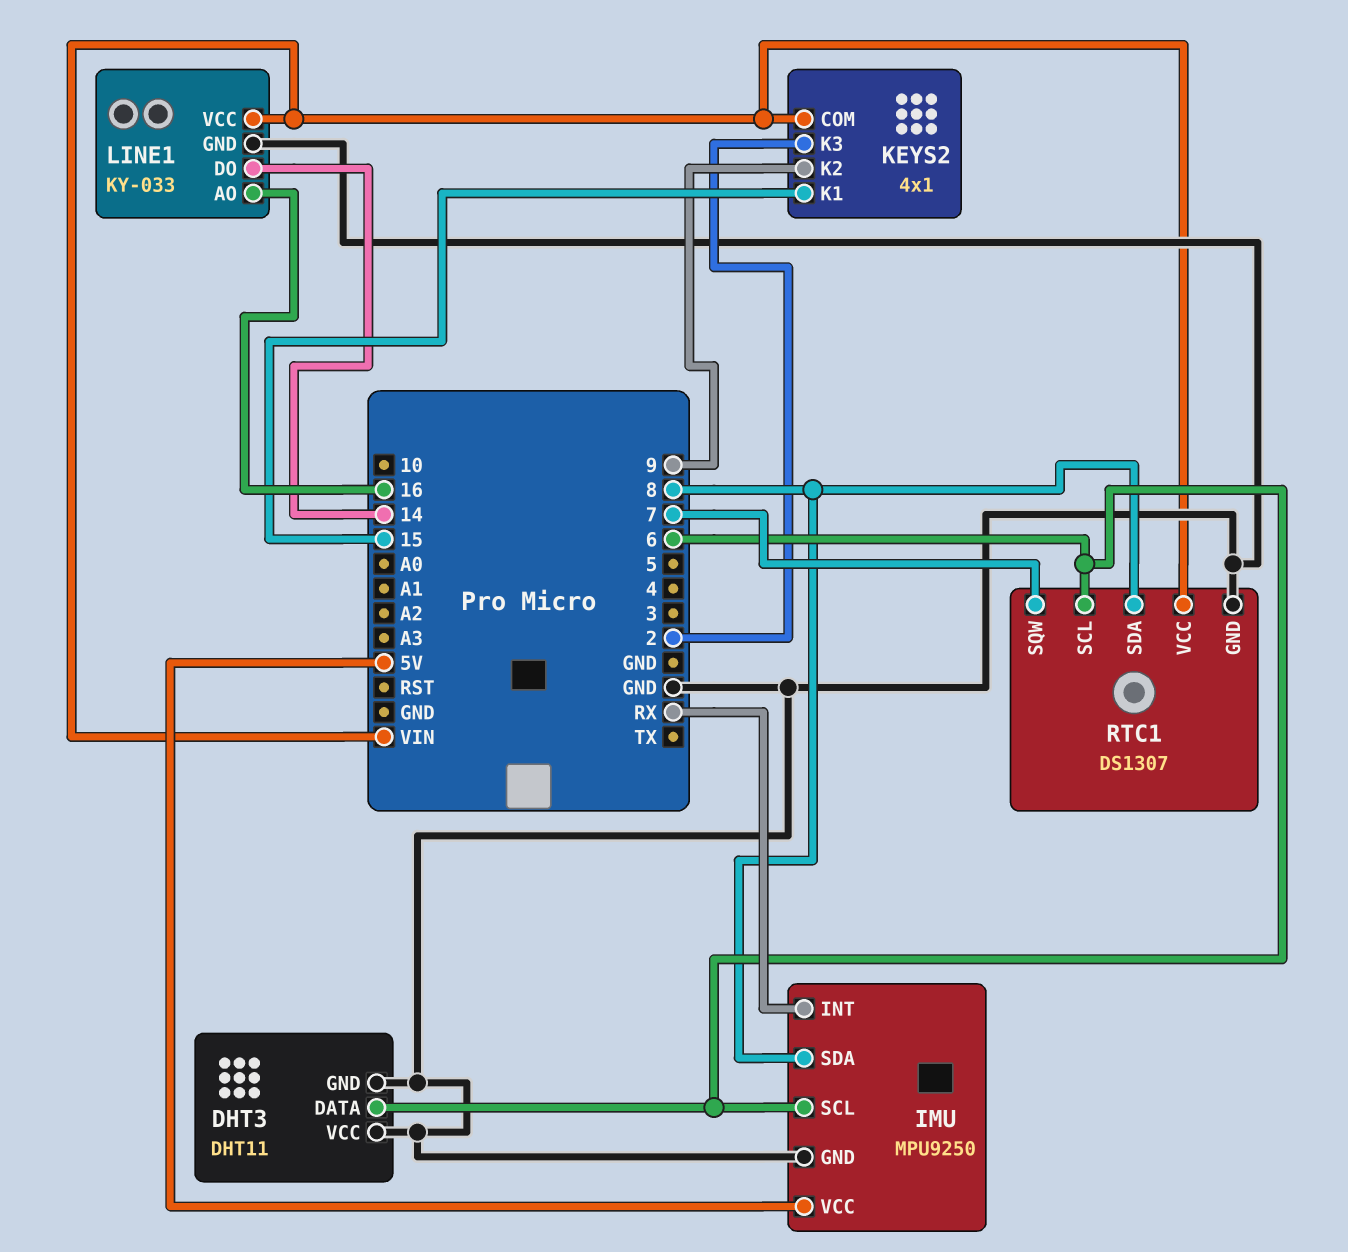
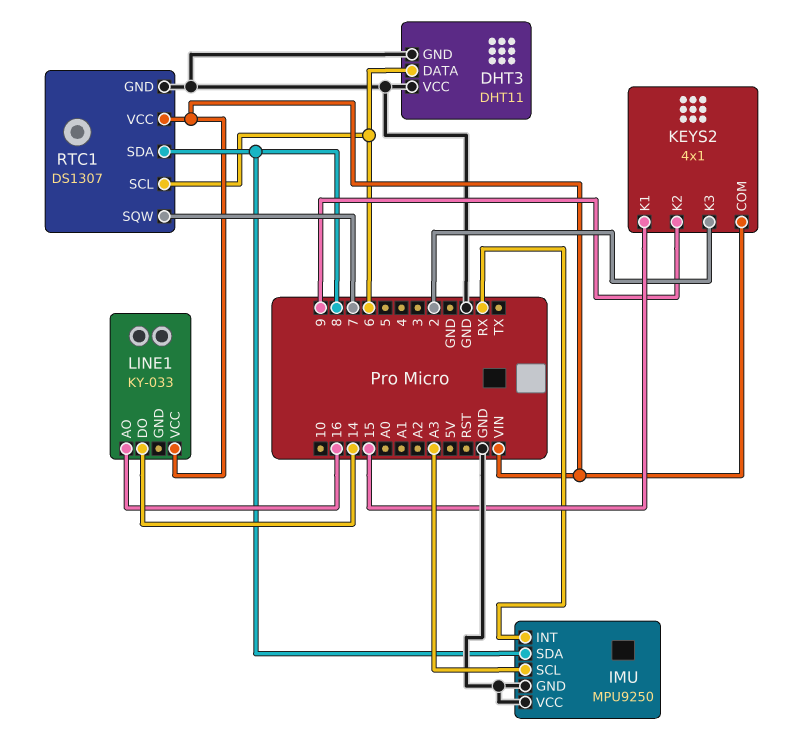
IMU pin SCL: 6 -> A3
IMU pin VCC: 5V -> GND
LINE1 pin GND: GND -> none

